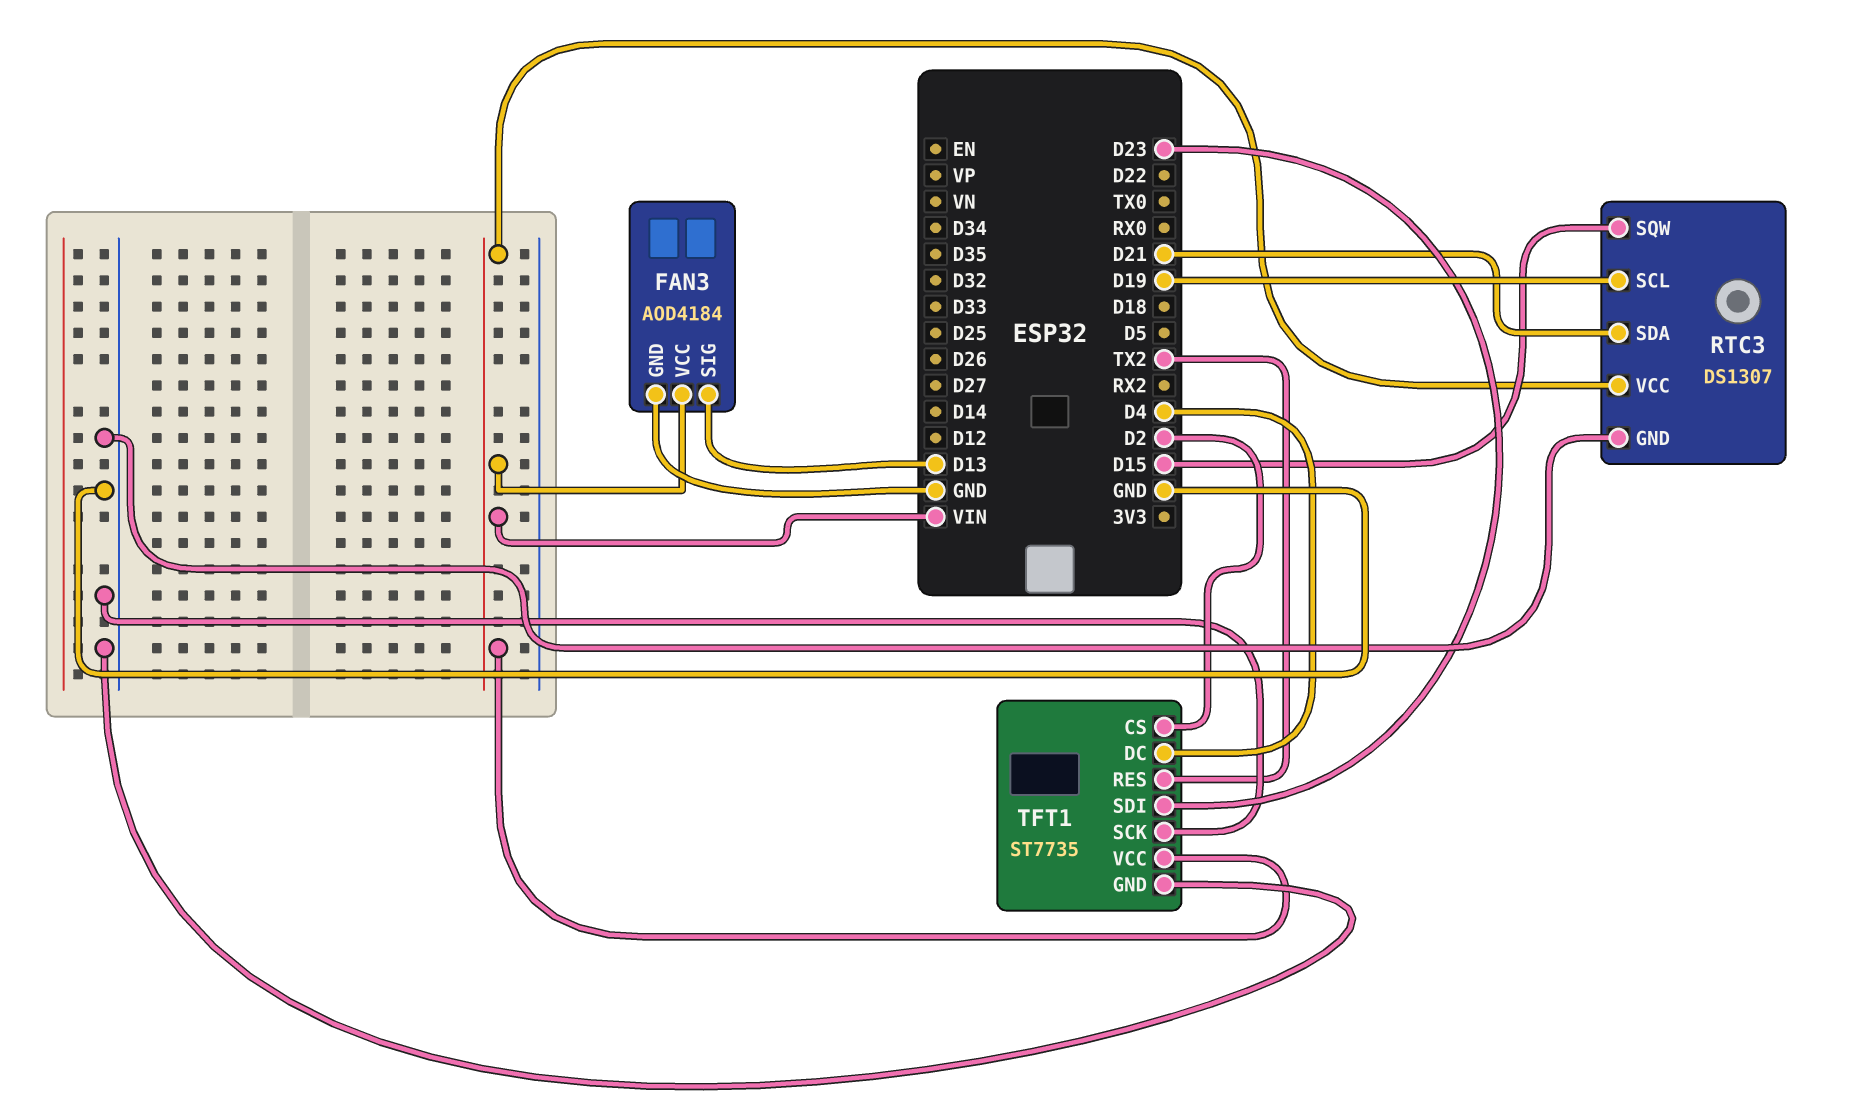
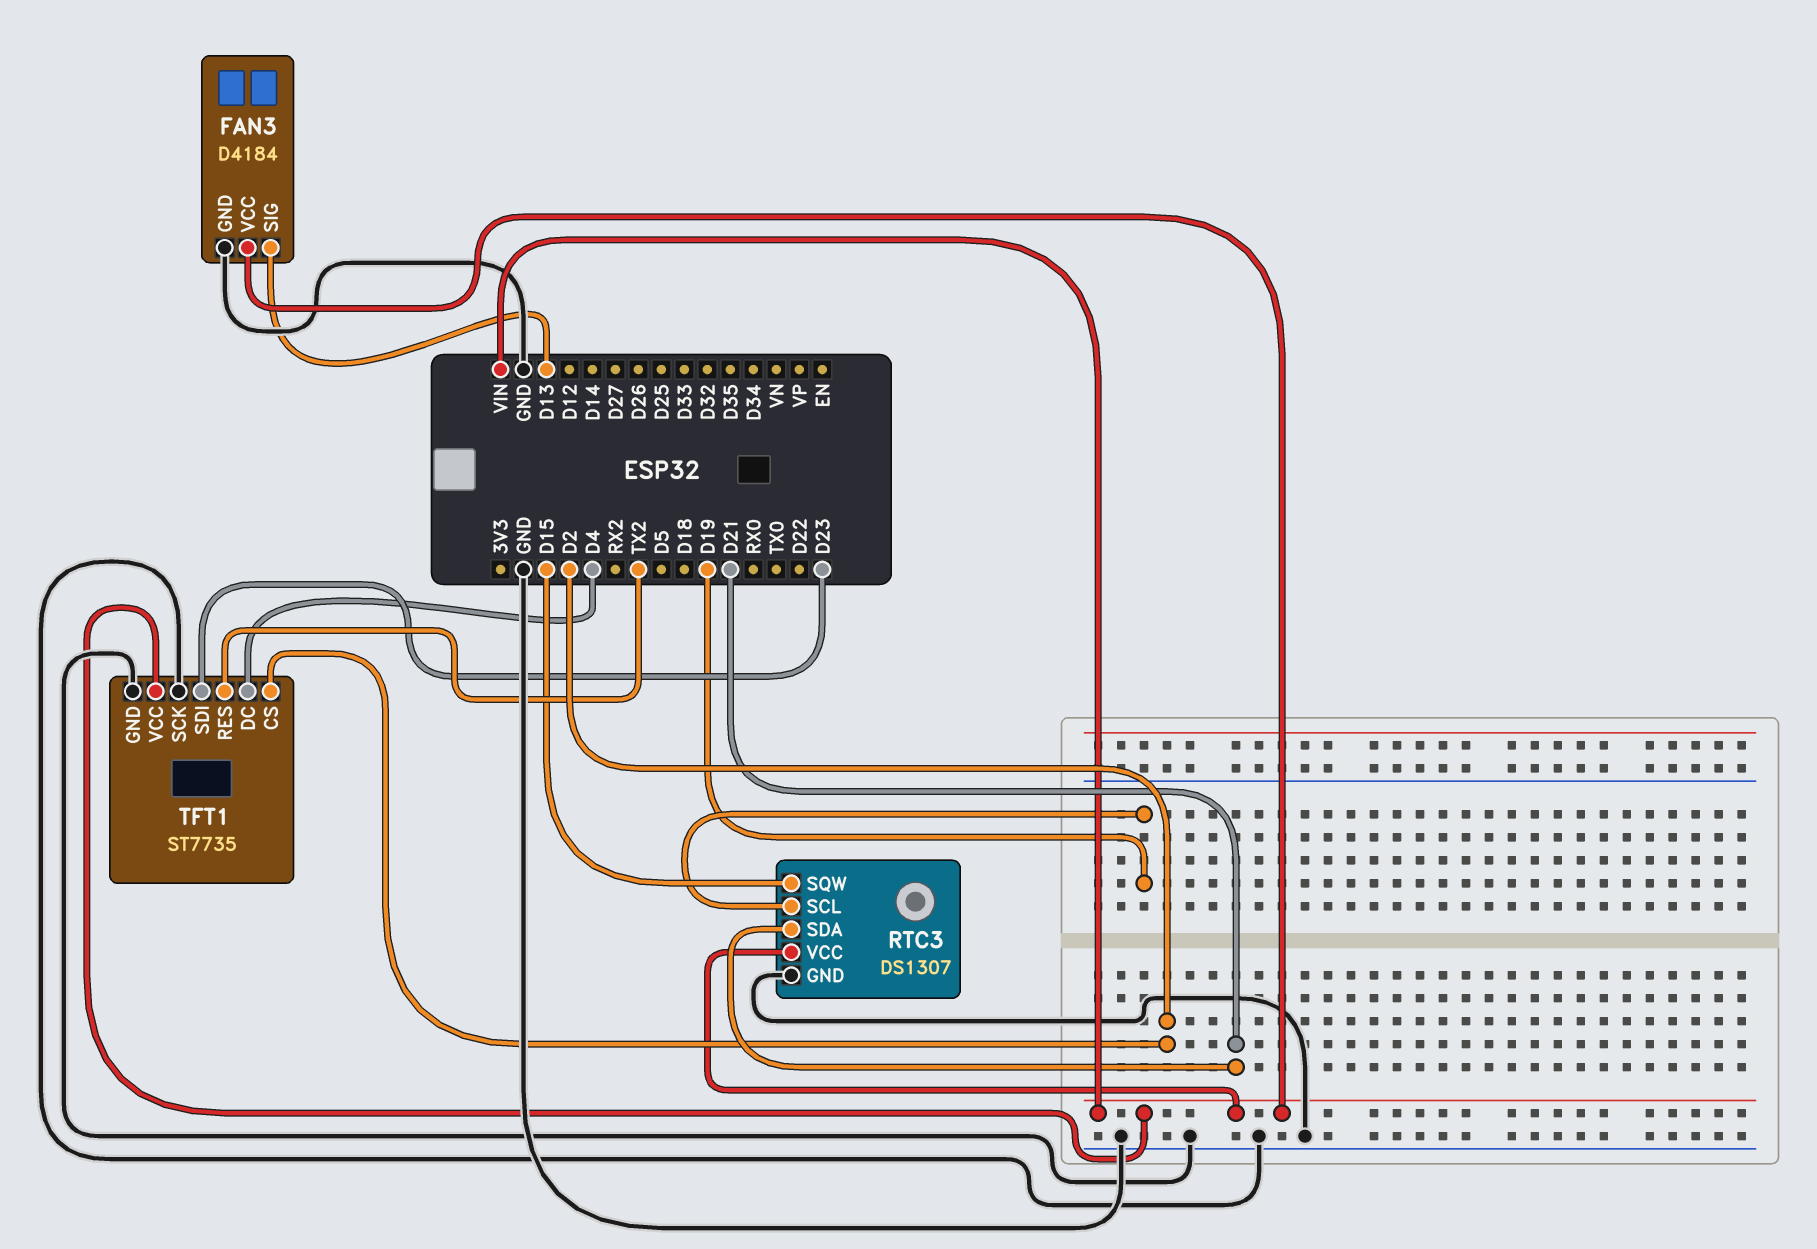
FAN3: AOD4184 -> D4184

